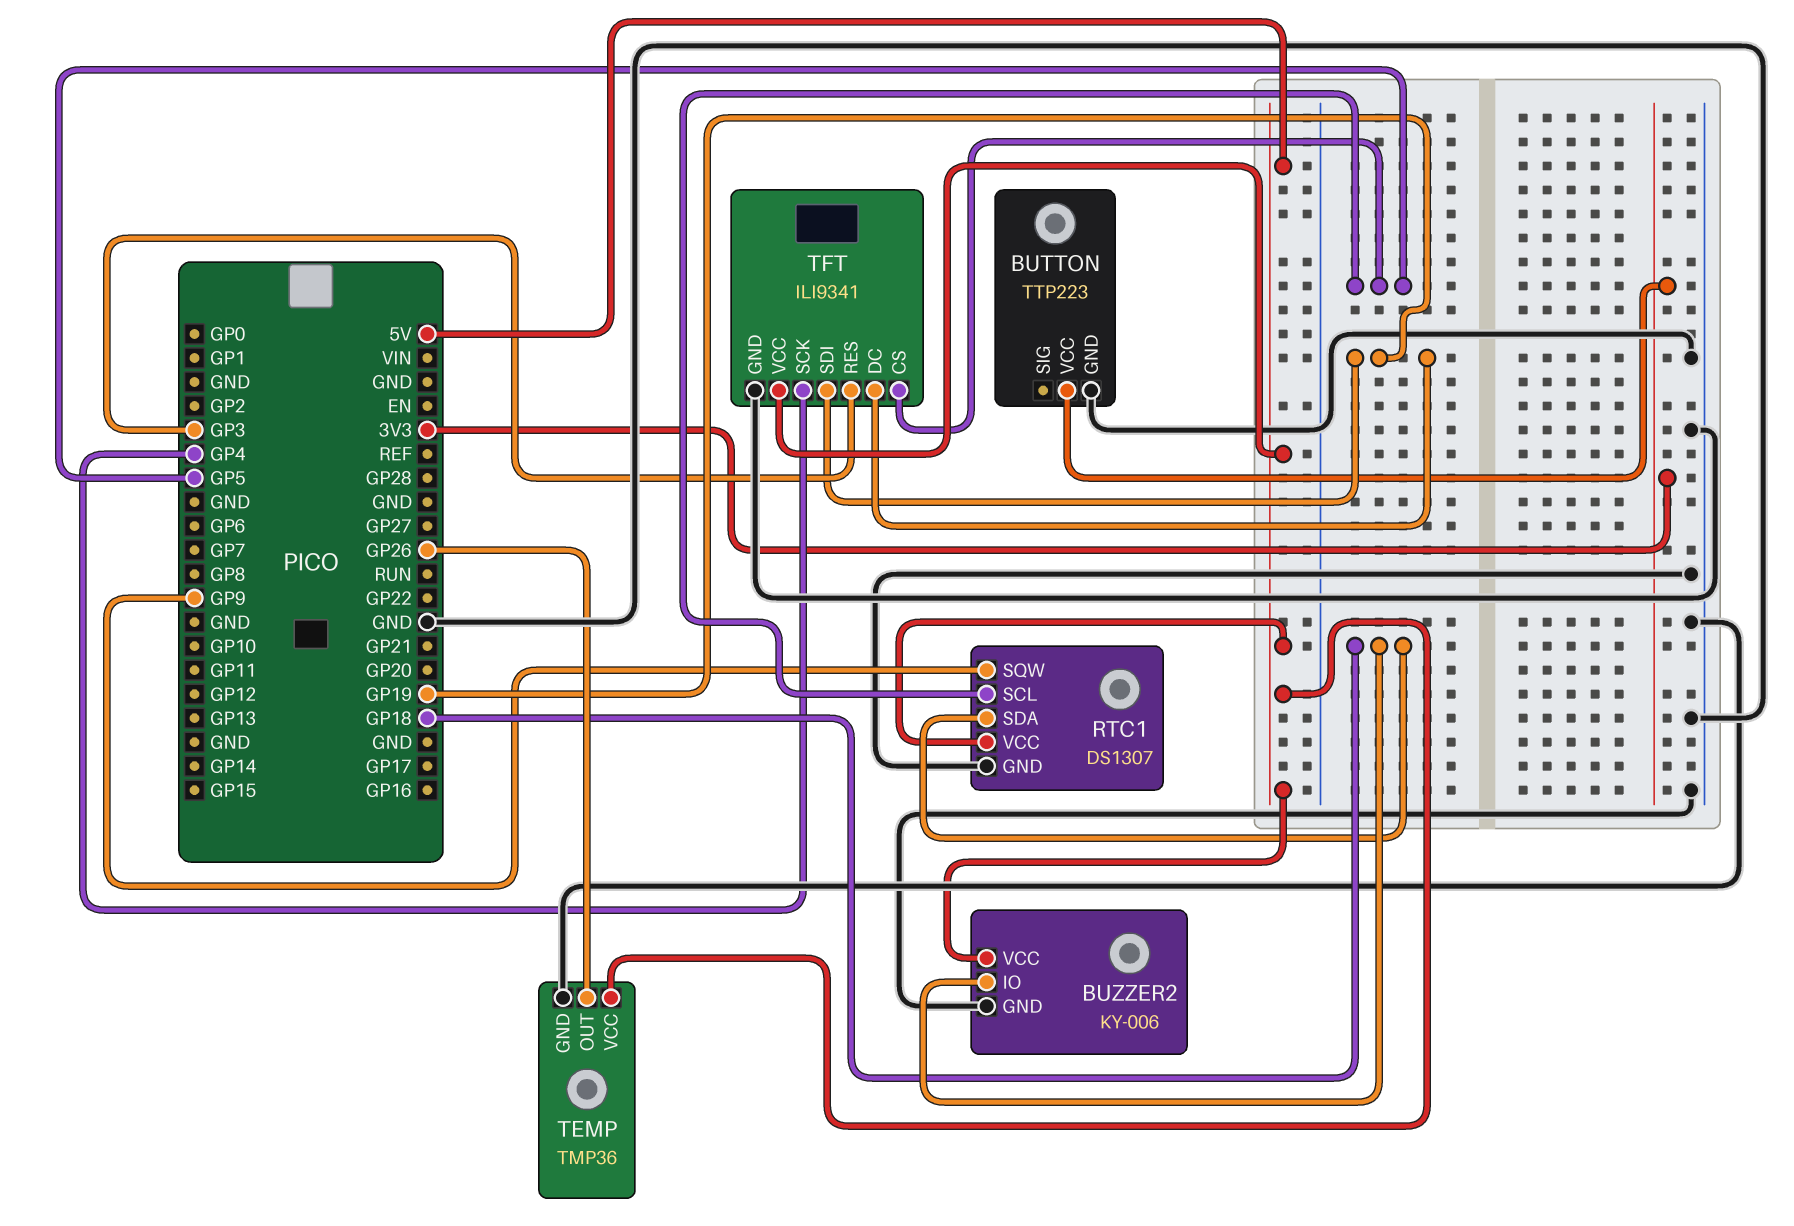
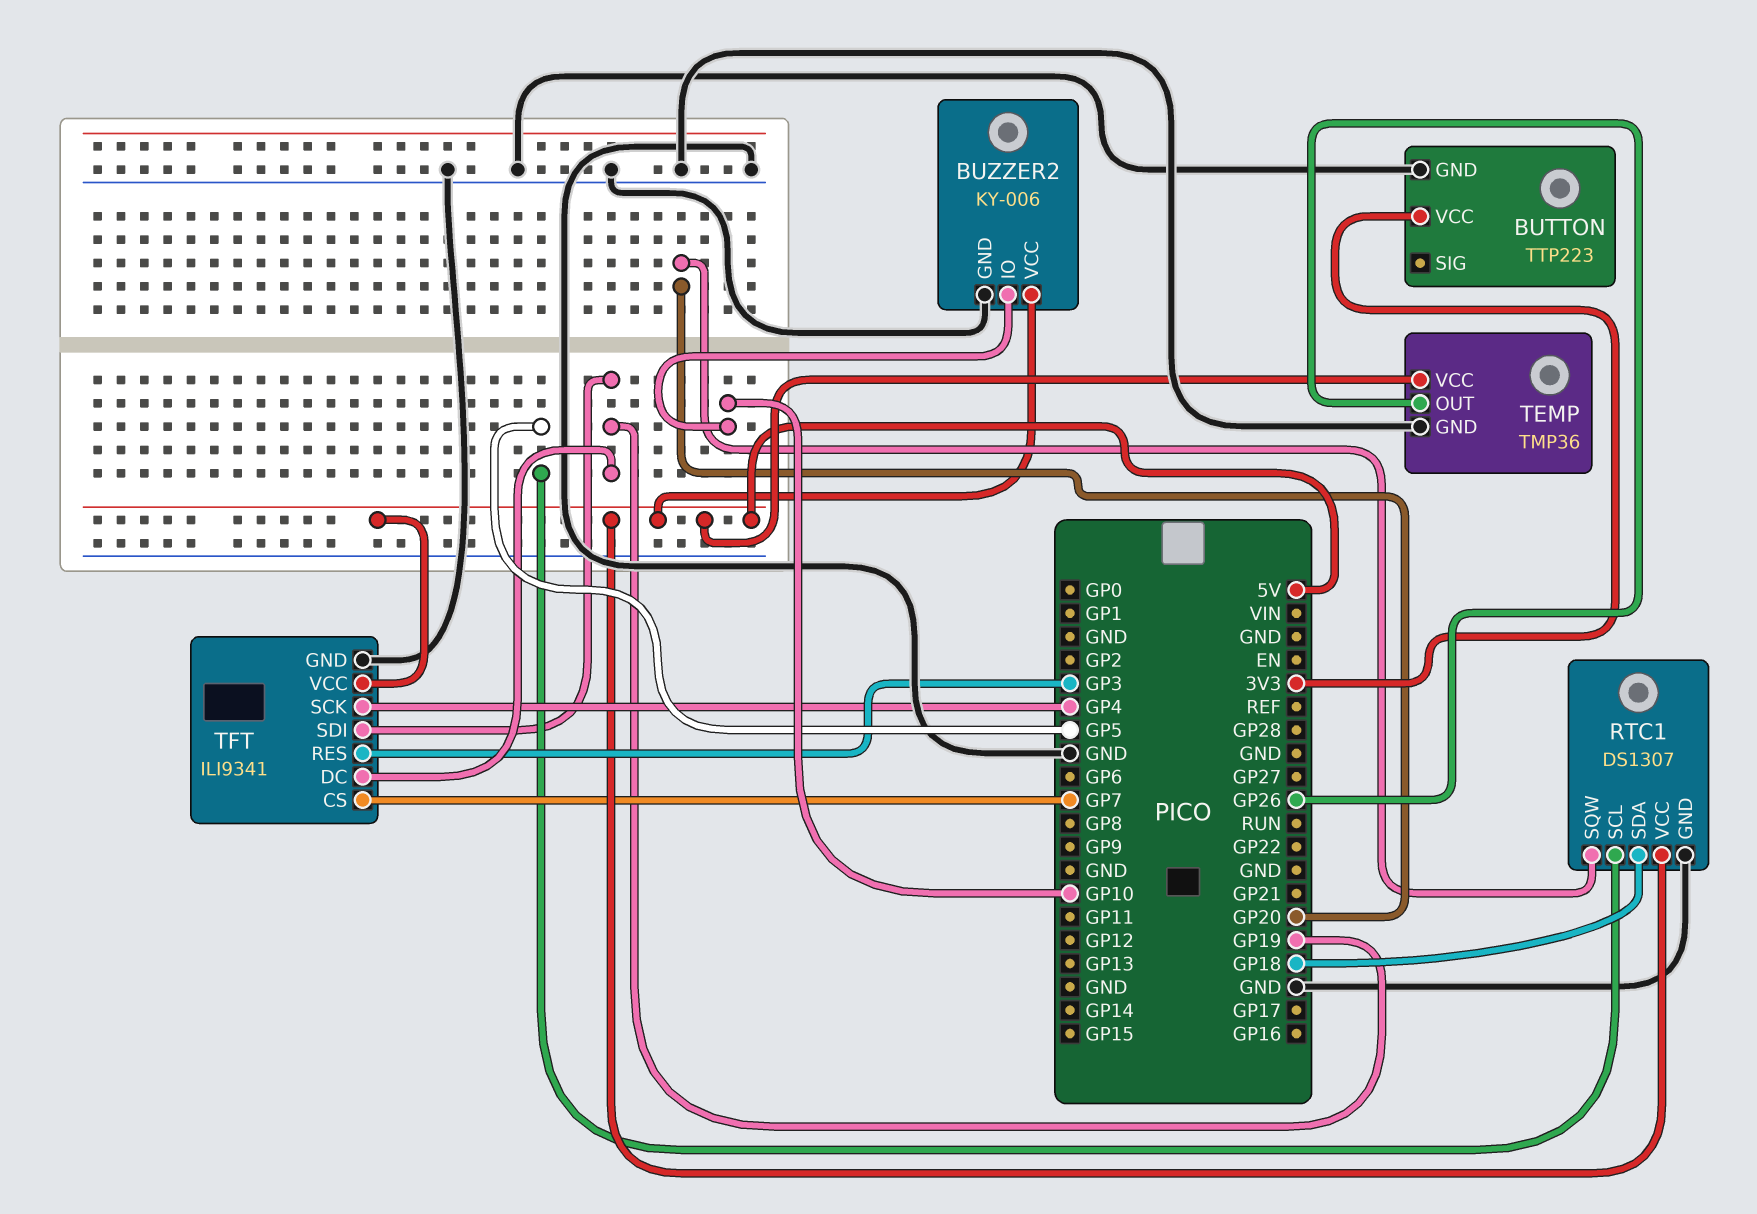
BUZZER2 pin IO: GP18 -> GP10
RTC1 pin SQW: GP9 -> GP20
TFT pin CS: GP5 -> GP7

